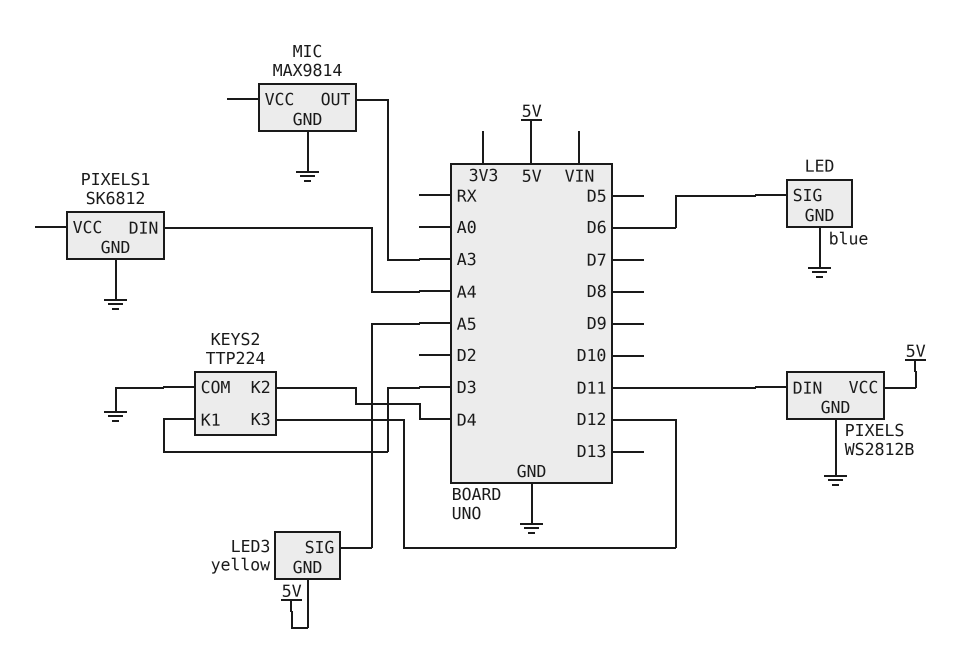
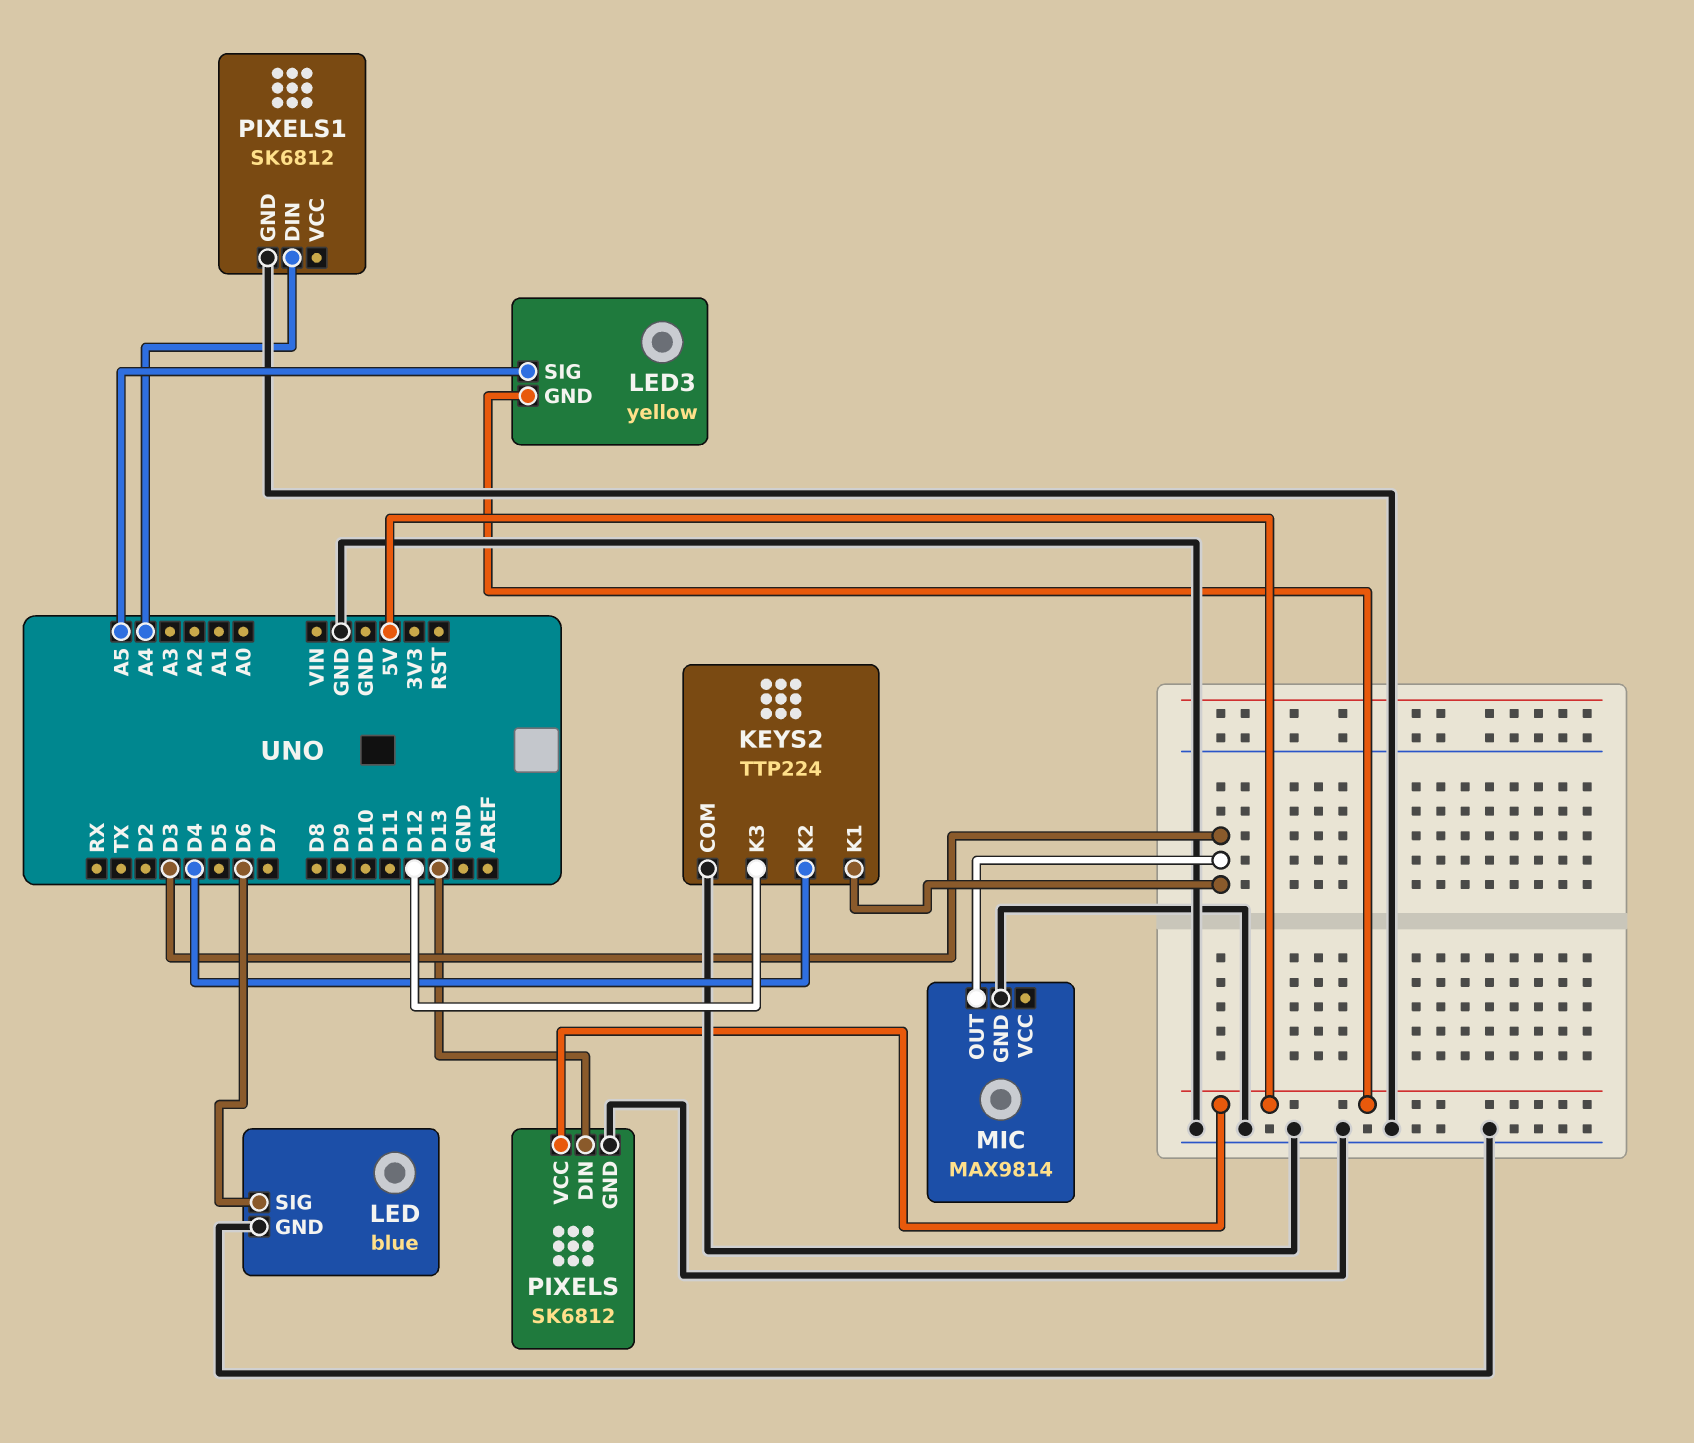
MIC pin OUT: A3 -> D3
PIXELS: WS2812B -> SK6812
PIXELS pin DIN: D11 -> D13

